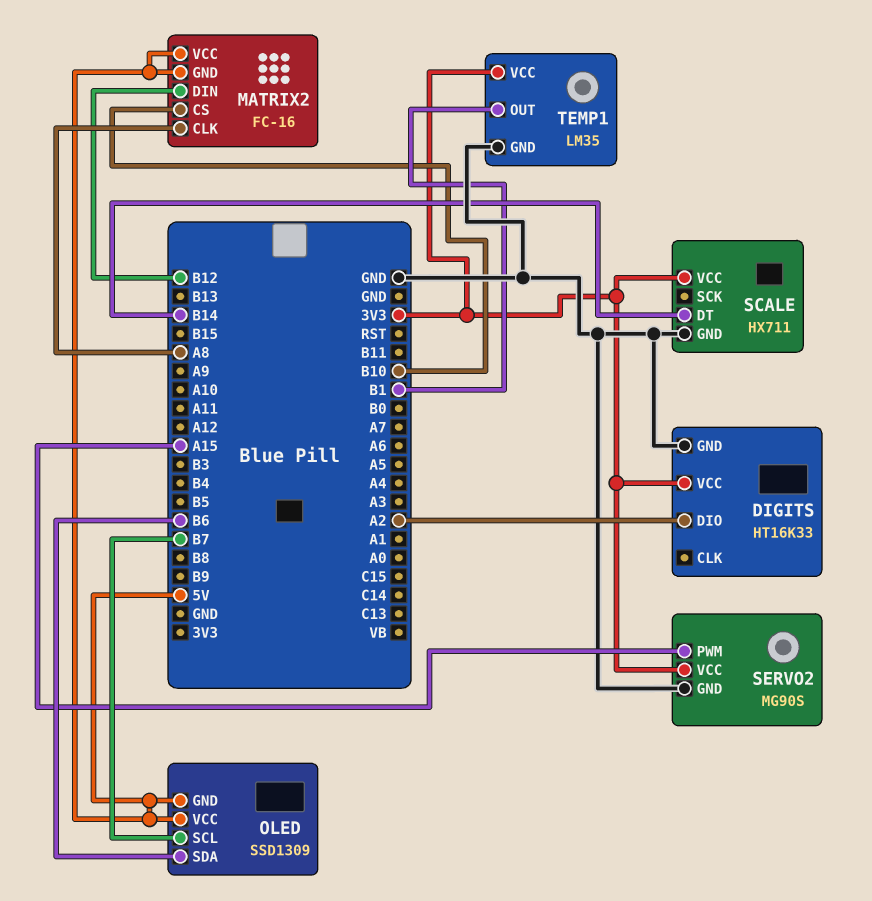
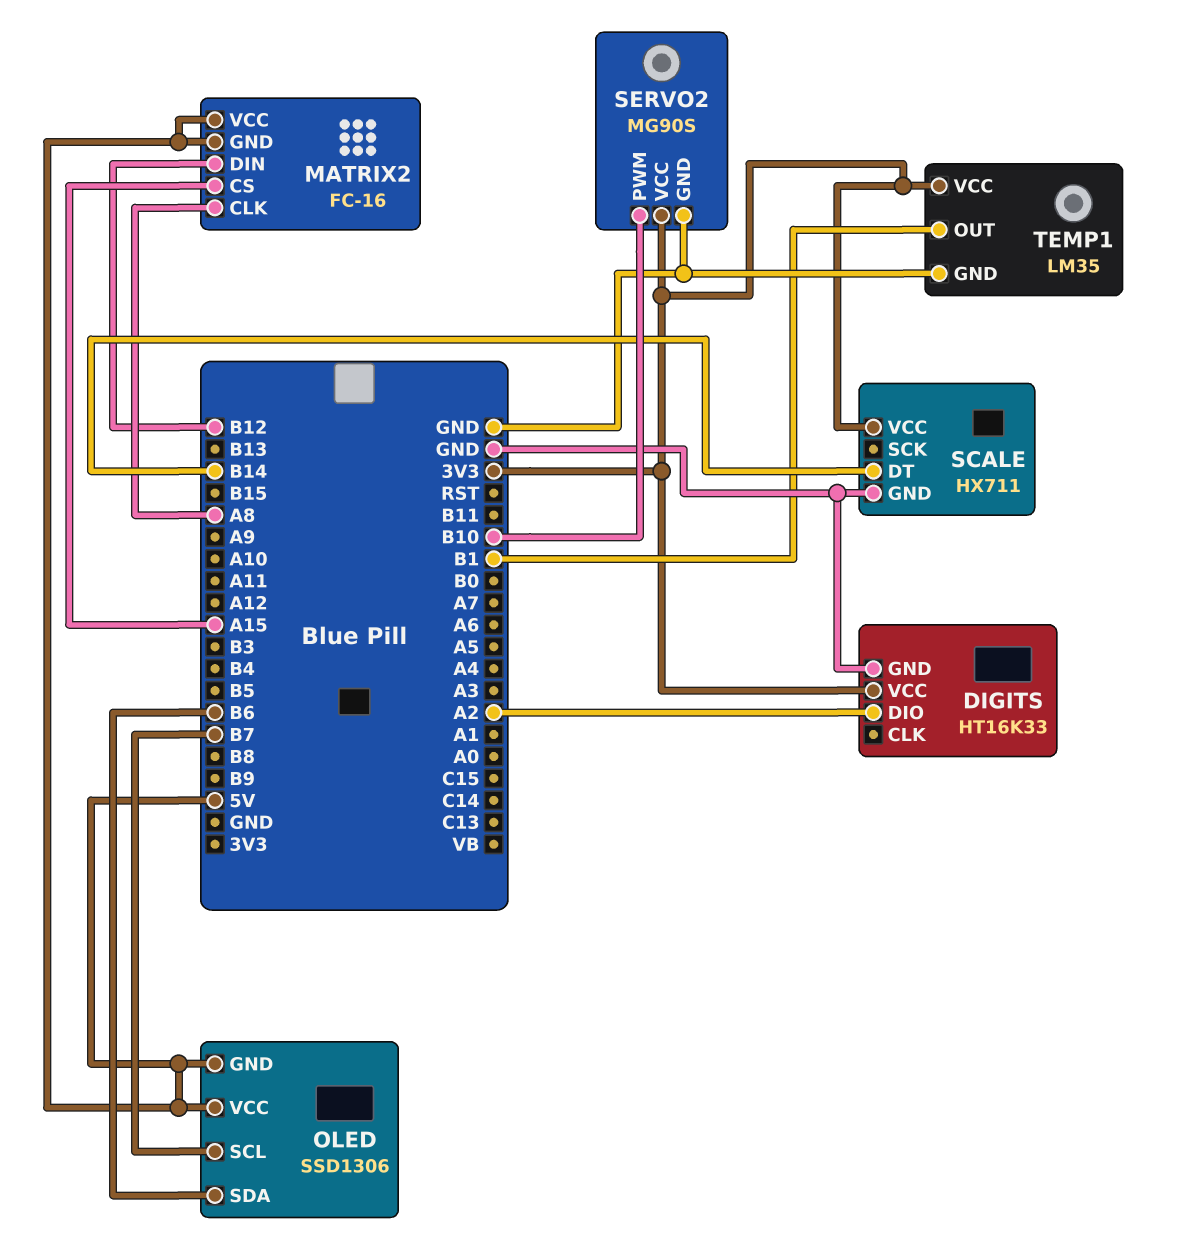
MATRIX2 pin CS: B10 -> A15
OLED: SSD1309 -> SSD1306
SERVO2 pin PWM: A15 -> B10

